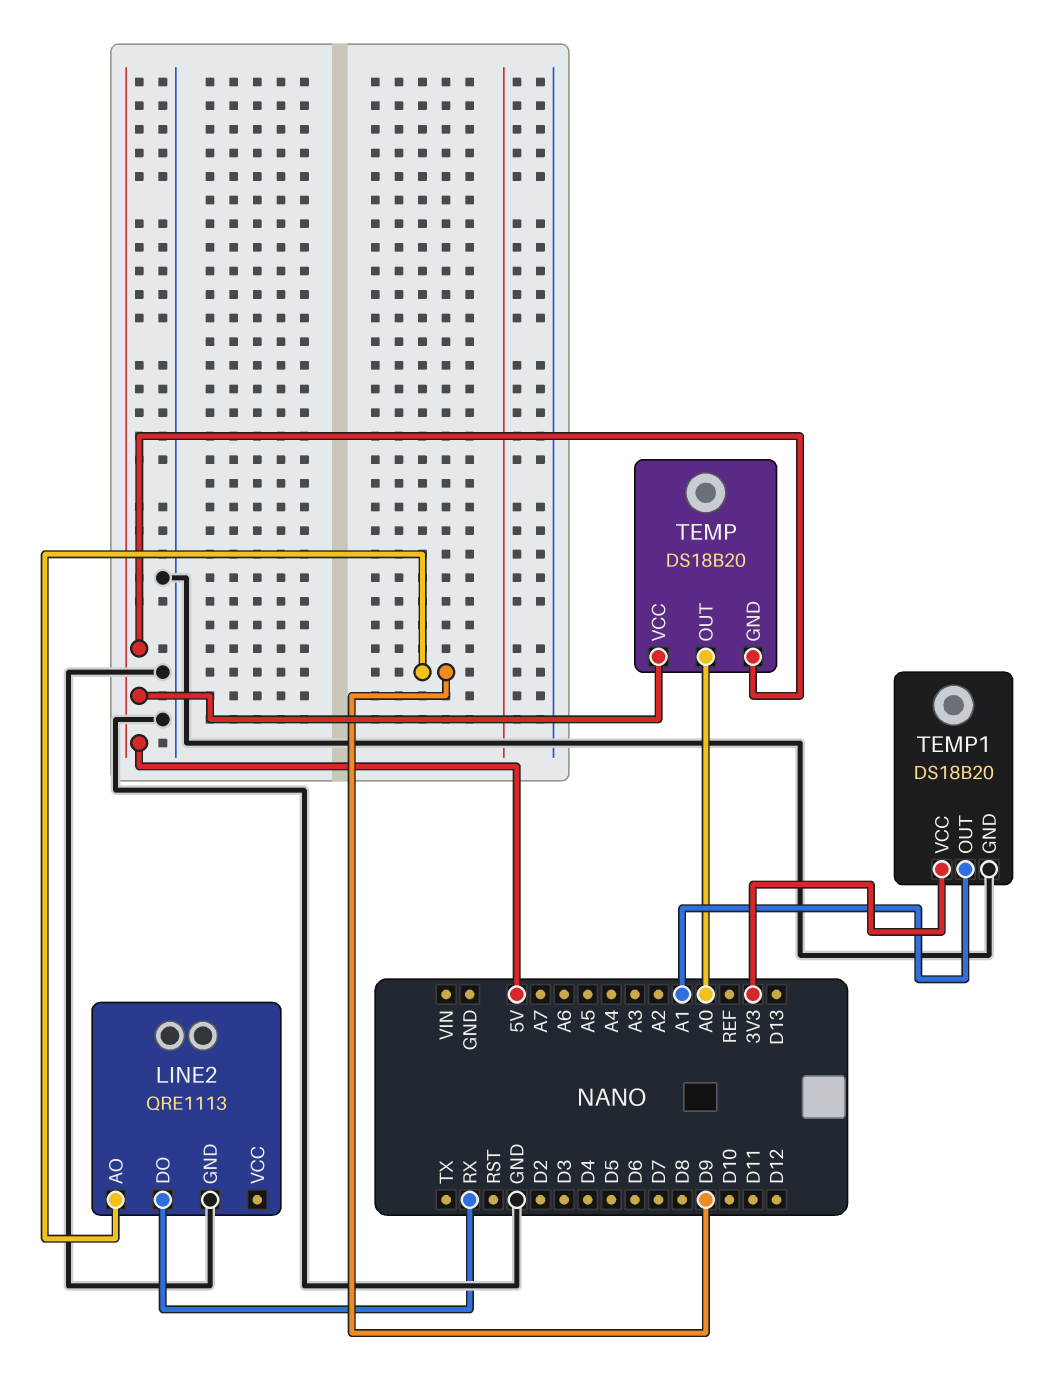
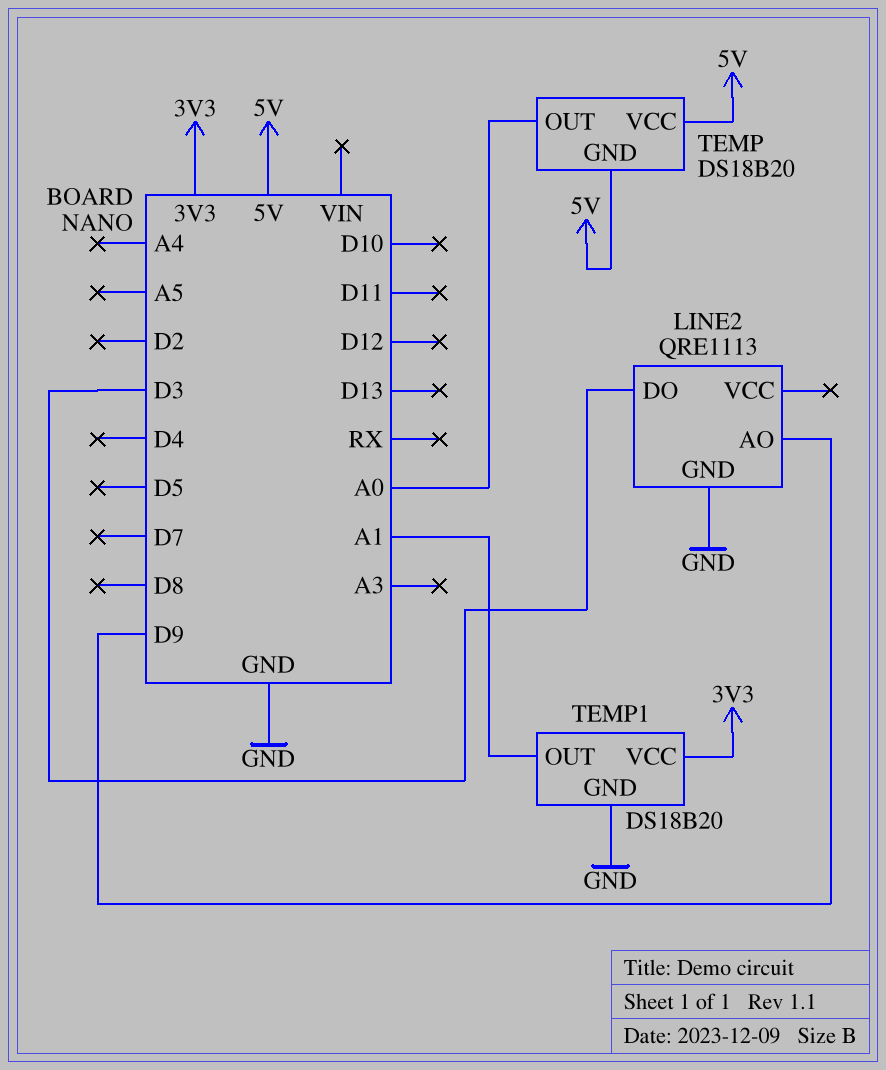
LINE2 pin DO: RX -> D3

